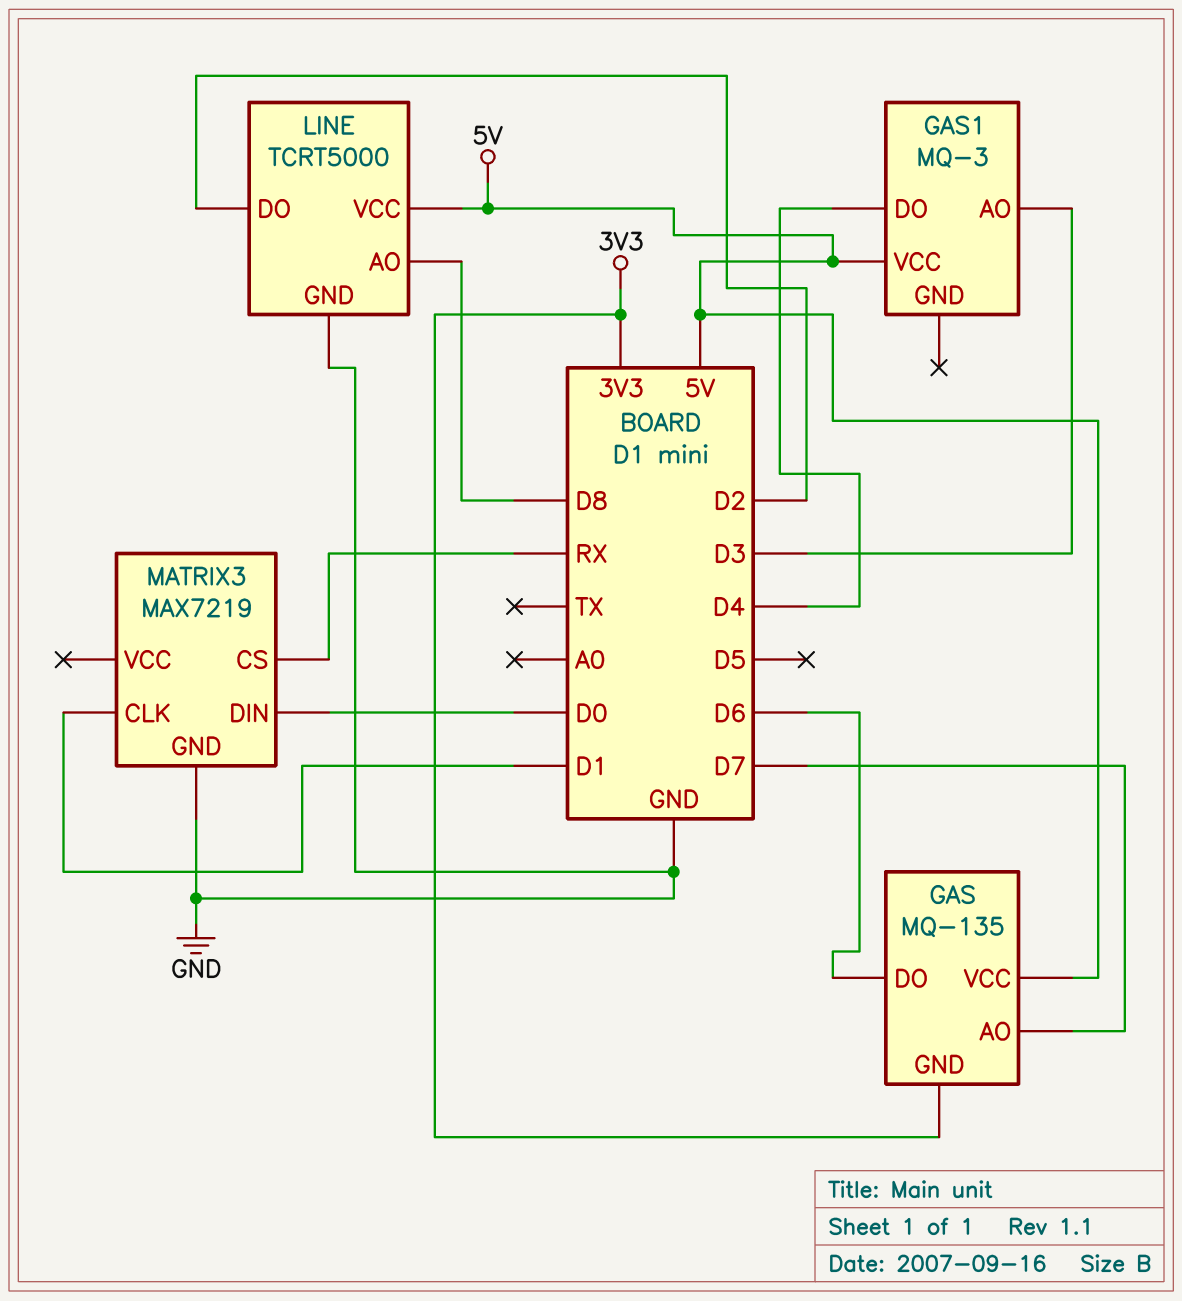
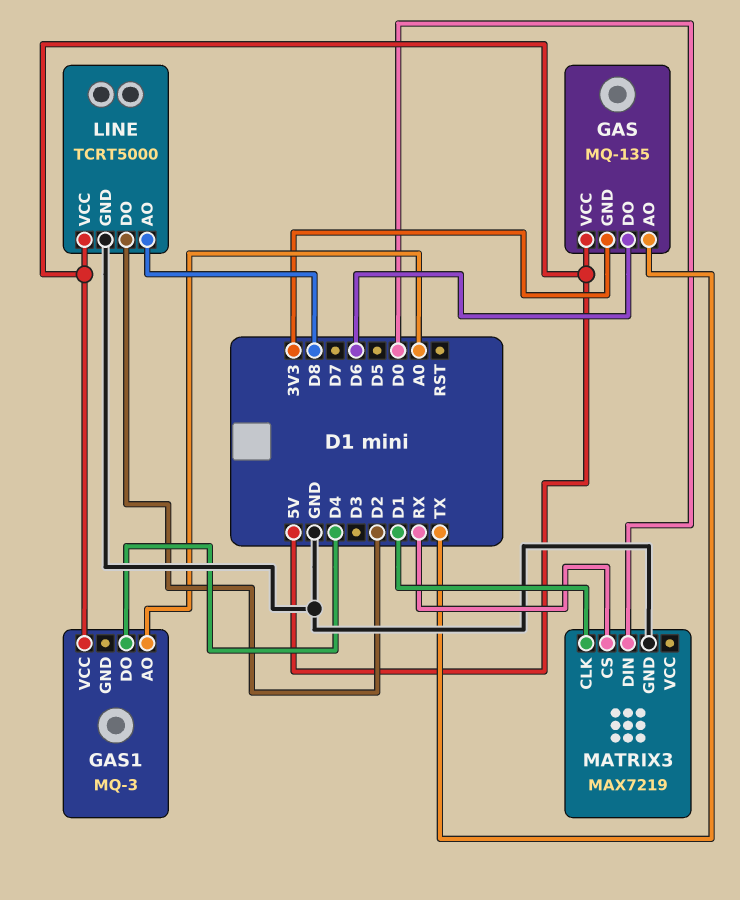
GAS pin AO: D7 -> TX
GAS1 pin AO: D3 -> A0

